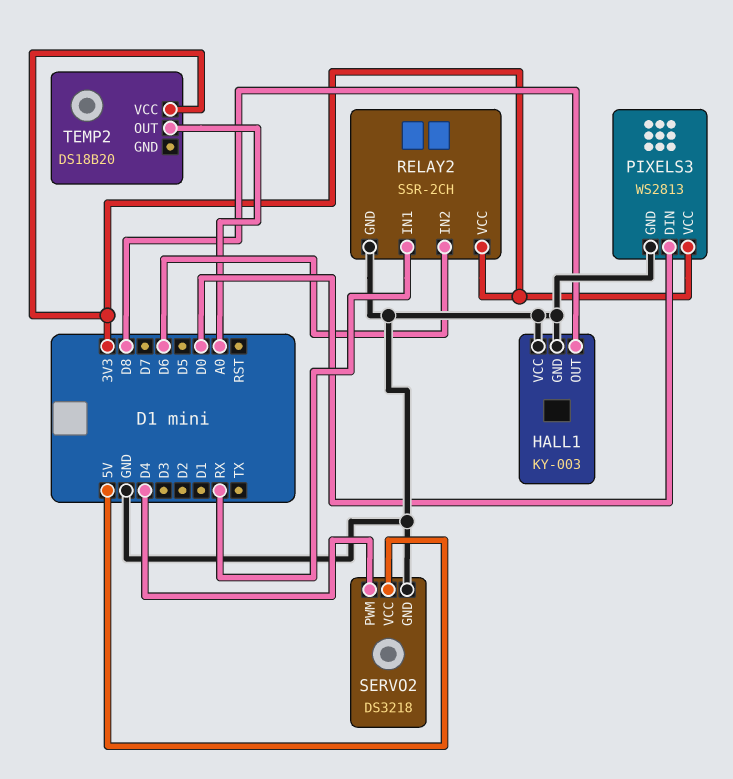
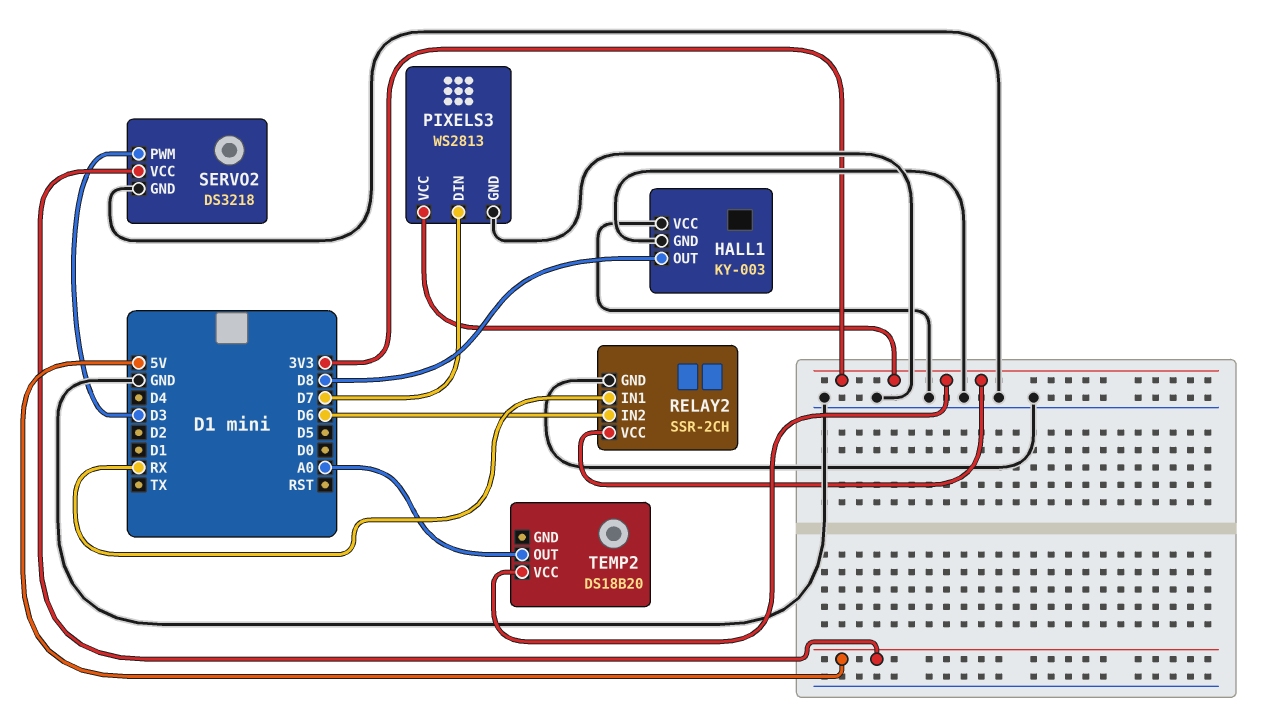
PIXELS3 pin DIN: D0 -> D7
SERVO2 pin PWM: D4 -> D3

